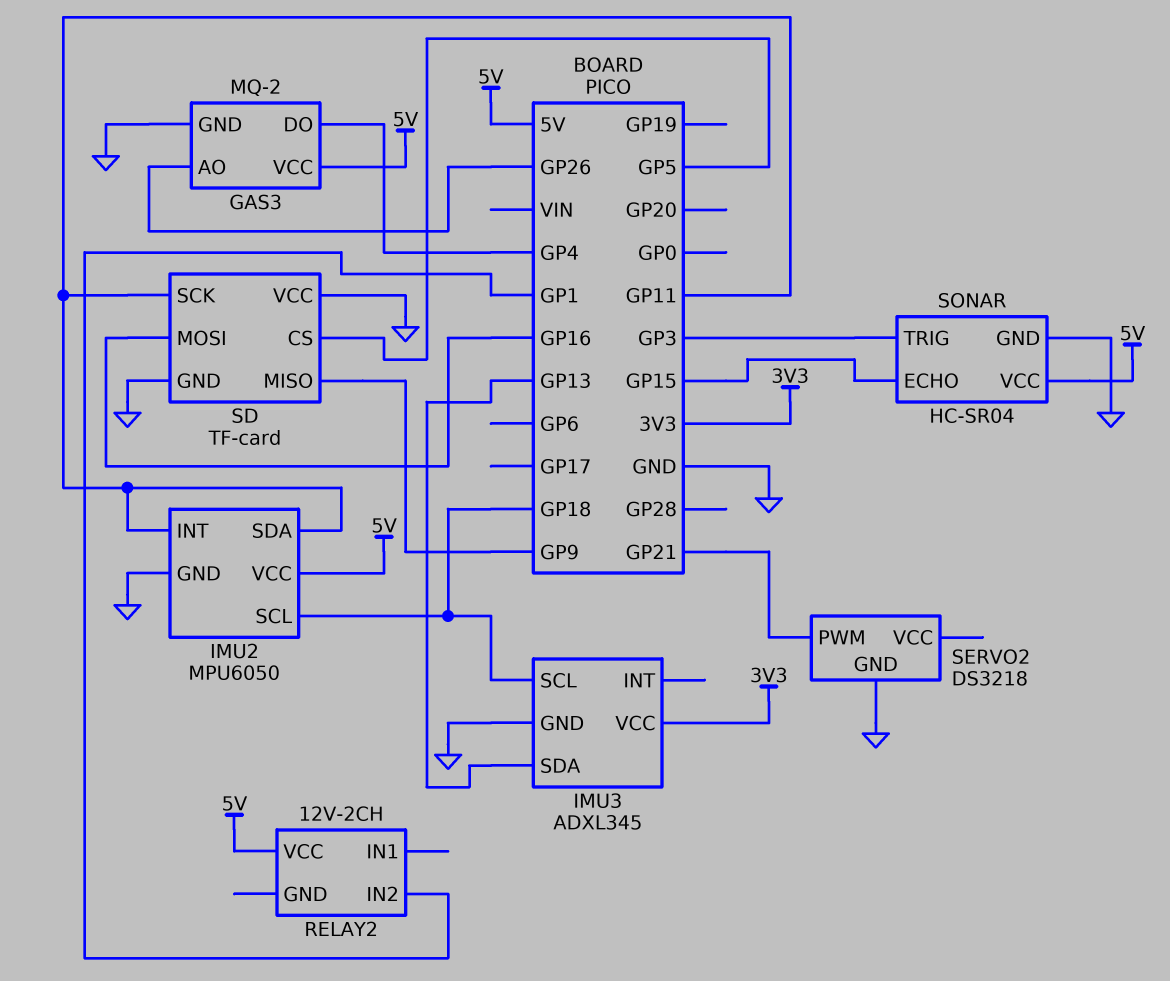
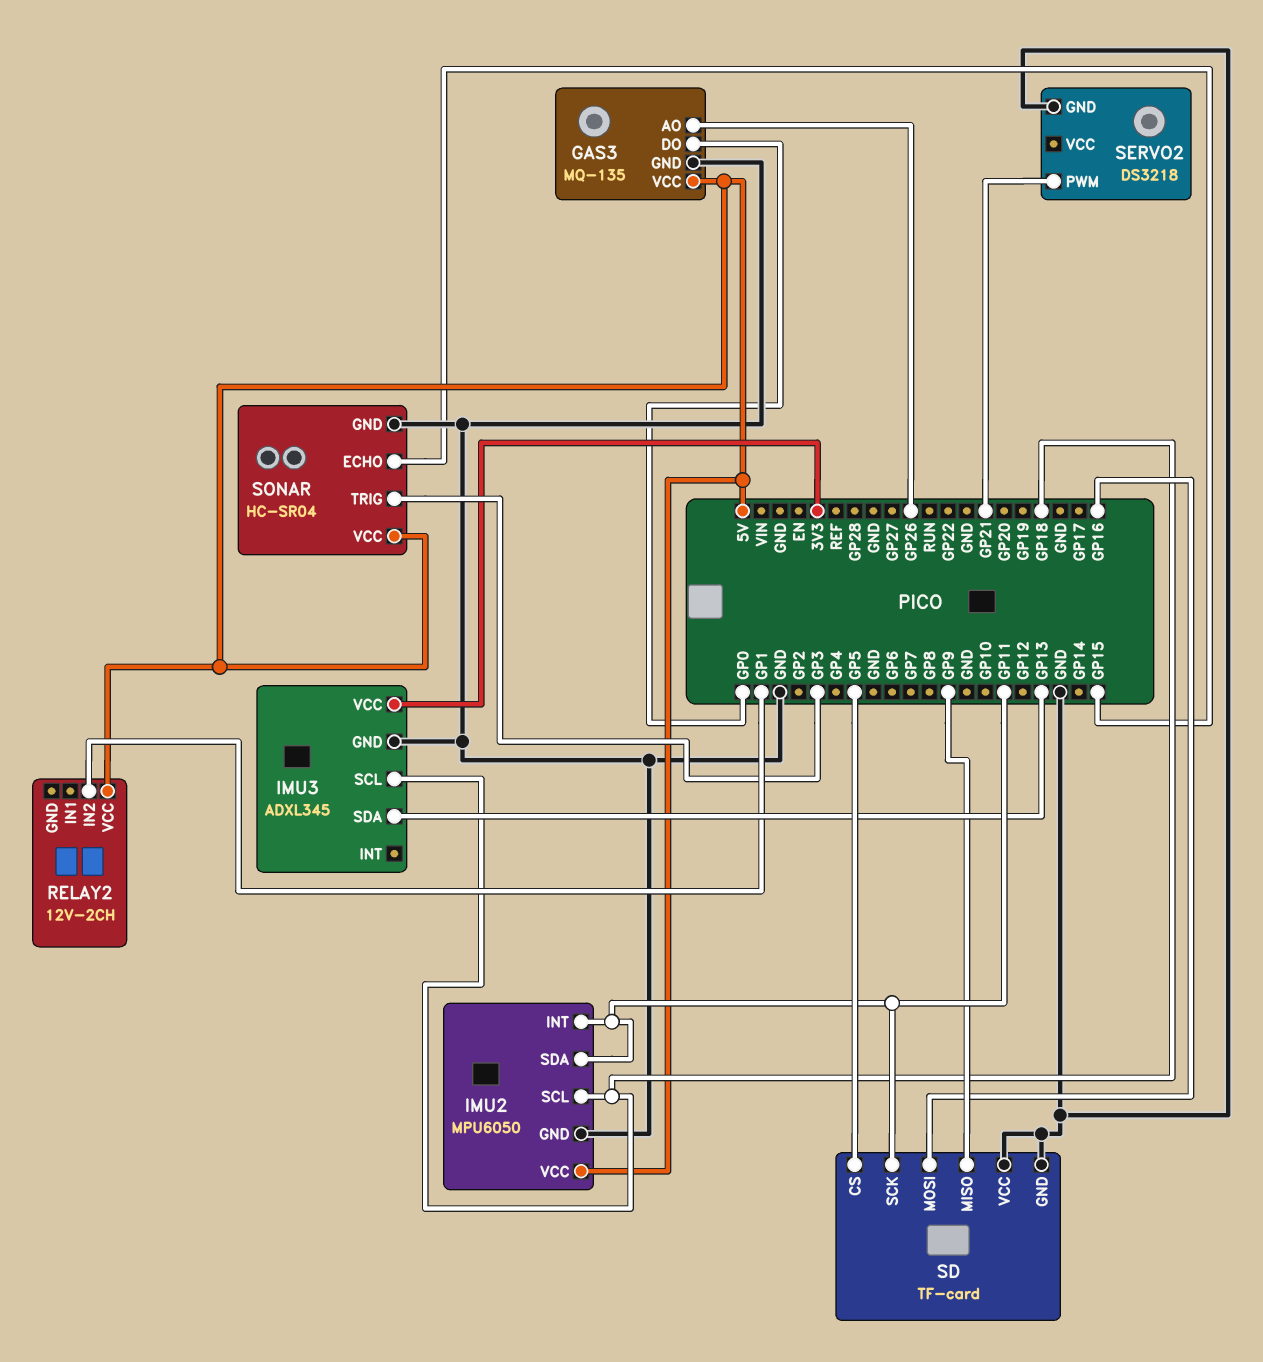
GAS3: MQ-2 -> MQ-135
GAS3 pin DO: GP4 -> GP0

